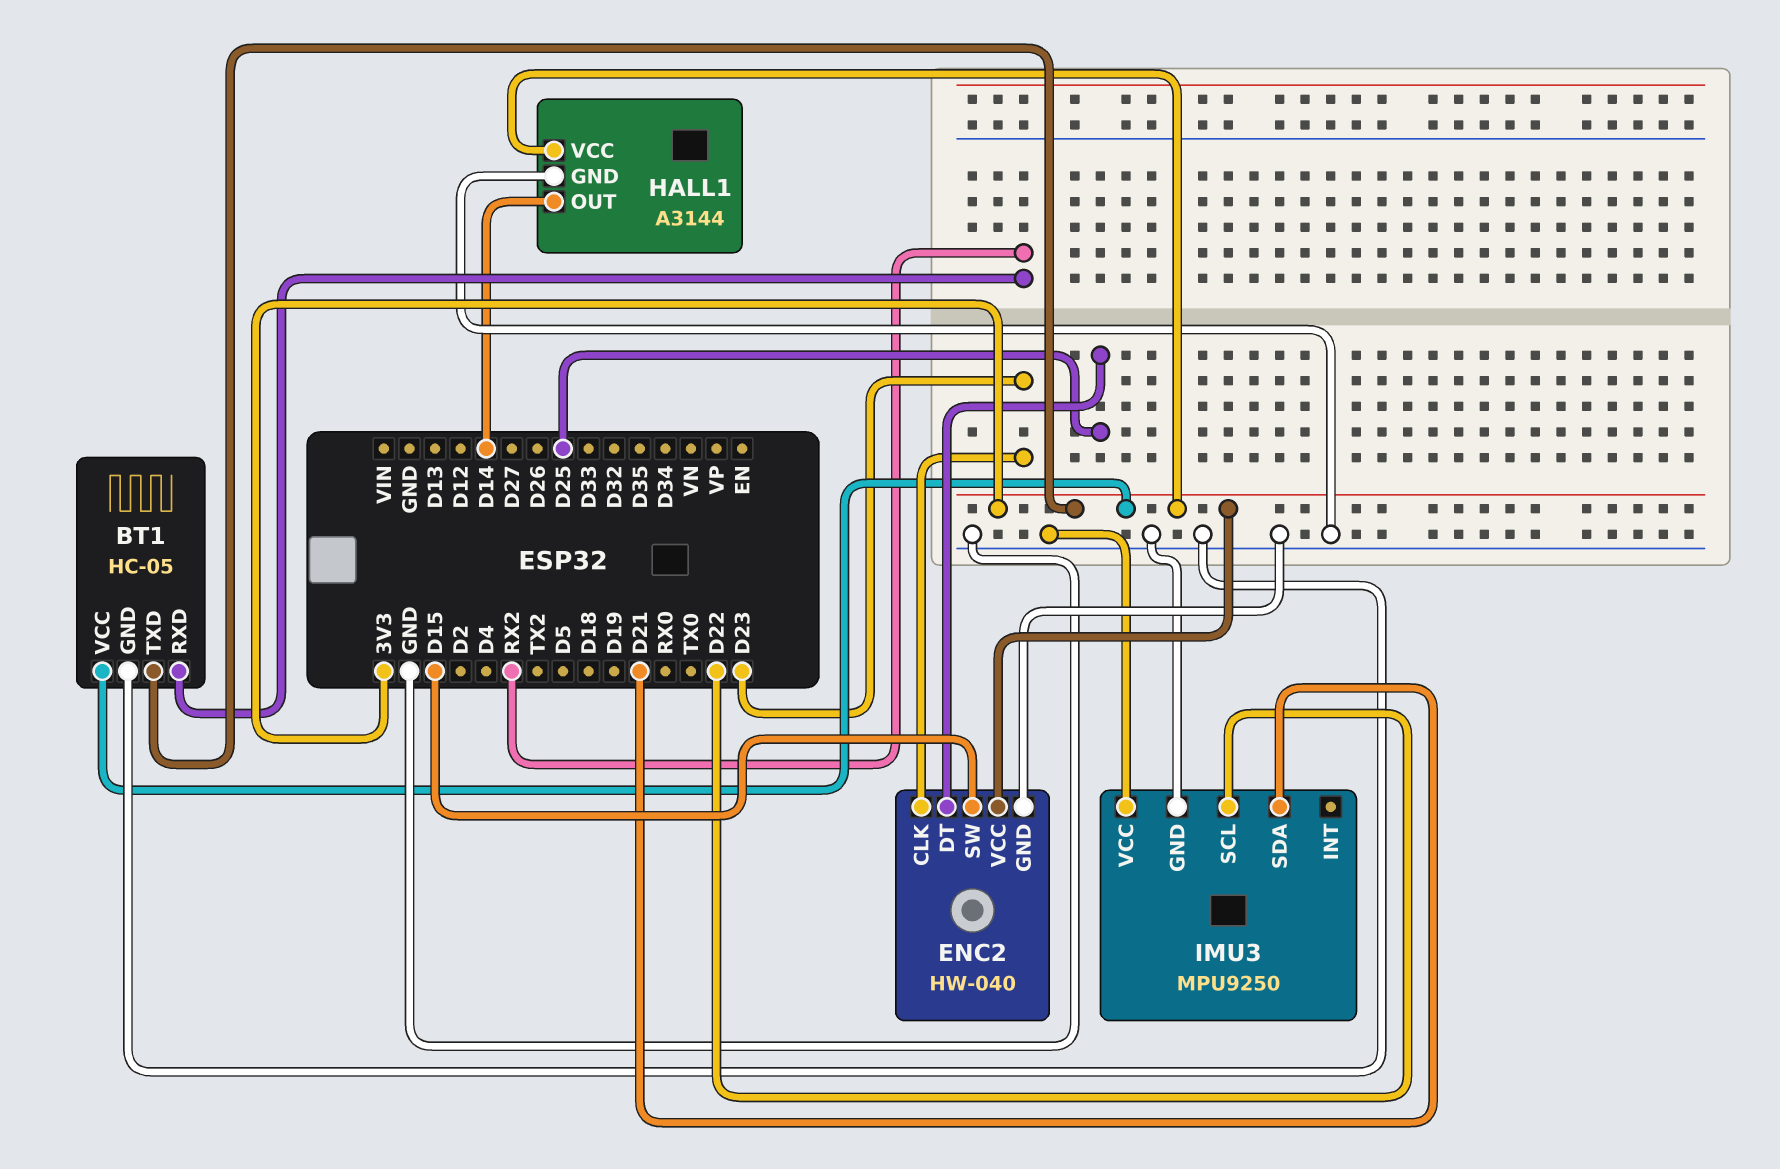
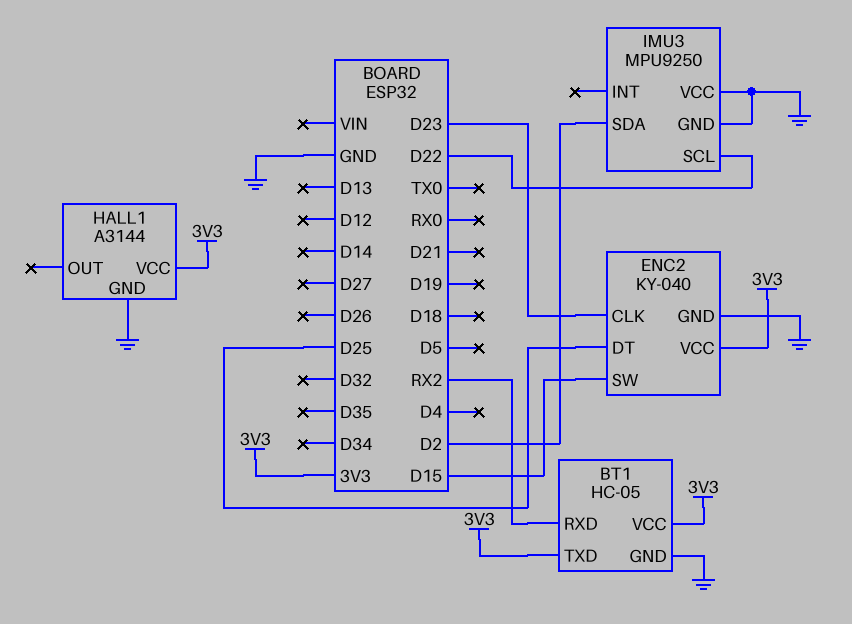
ENC2: HW-040 -> KY-040
HALL1 pin OUT: D14 -> none
IMU3 pin SDA: D21 -> D2

